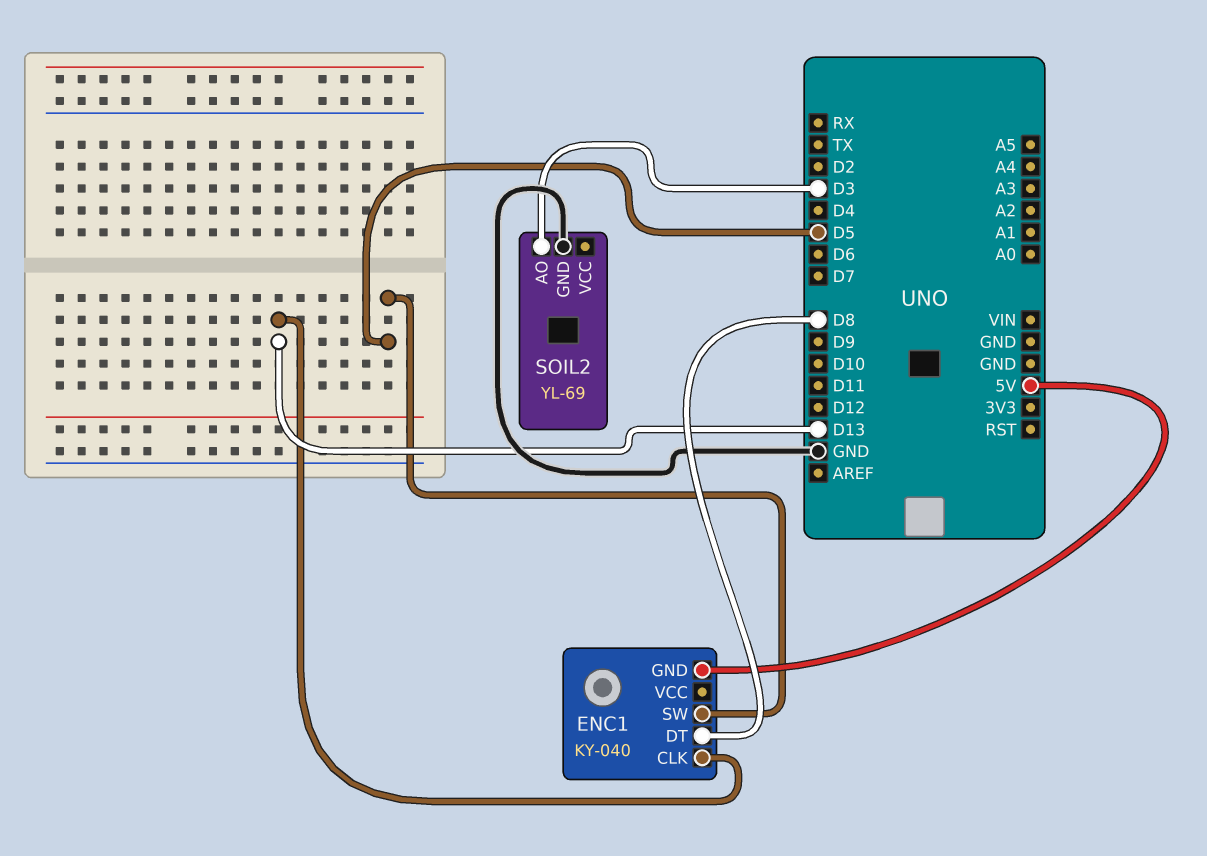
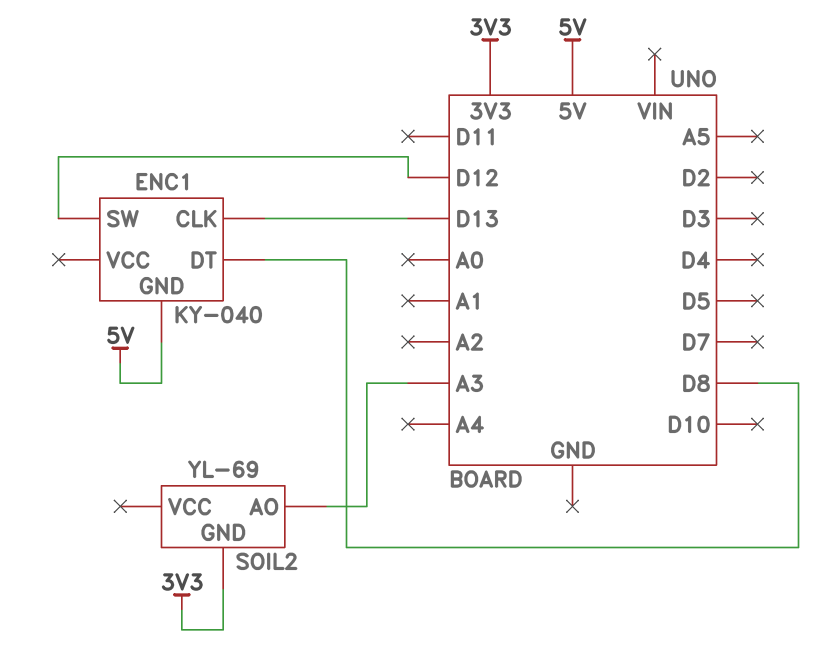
ENC1 pin SW: D5 -> D12
SOIL2 pin AO: D3 -> A3
SOIL2 pin GND: GND -> 3V3

